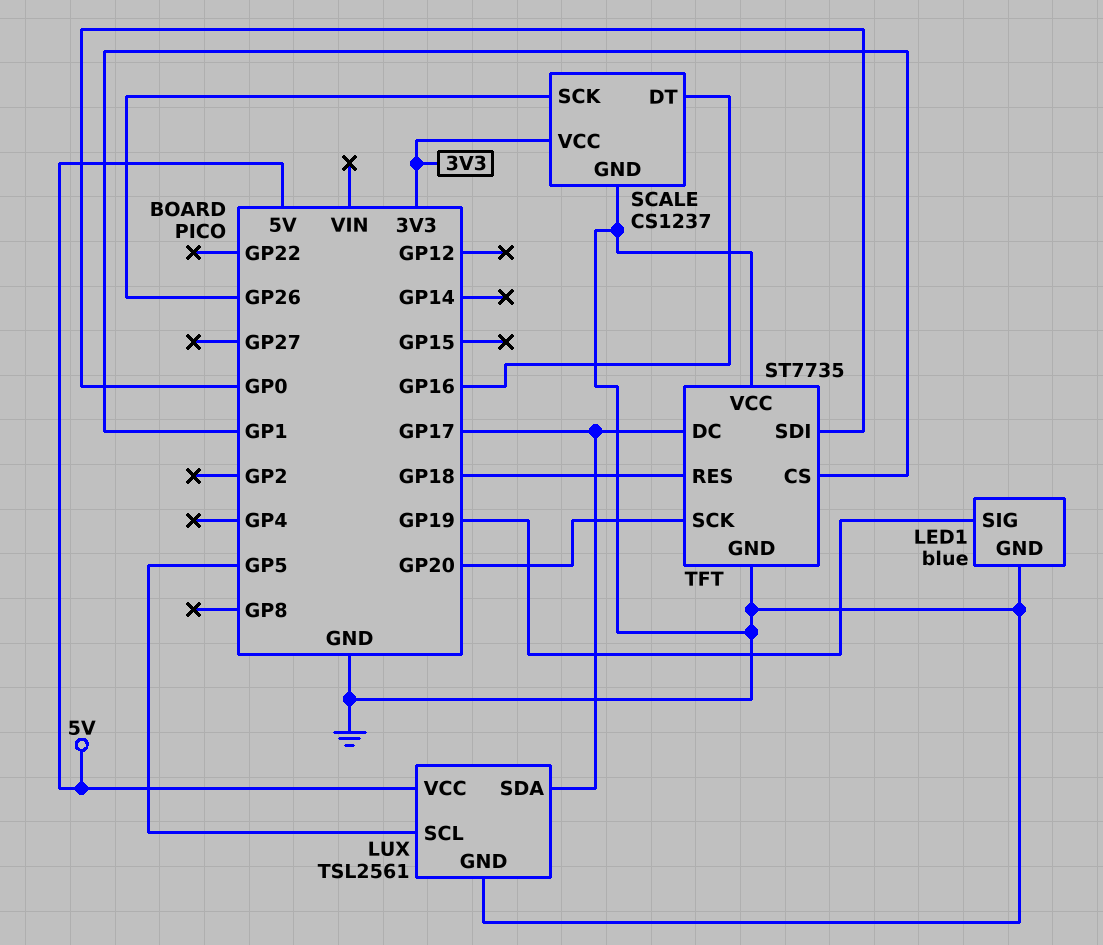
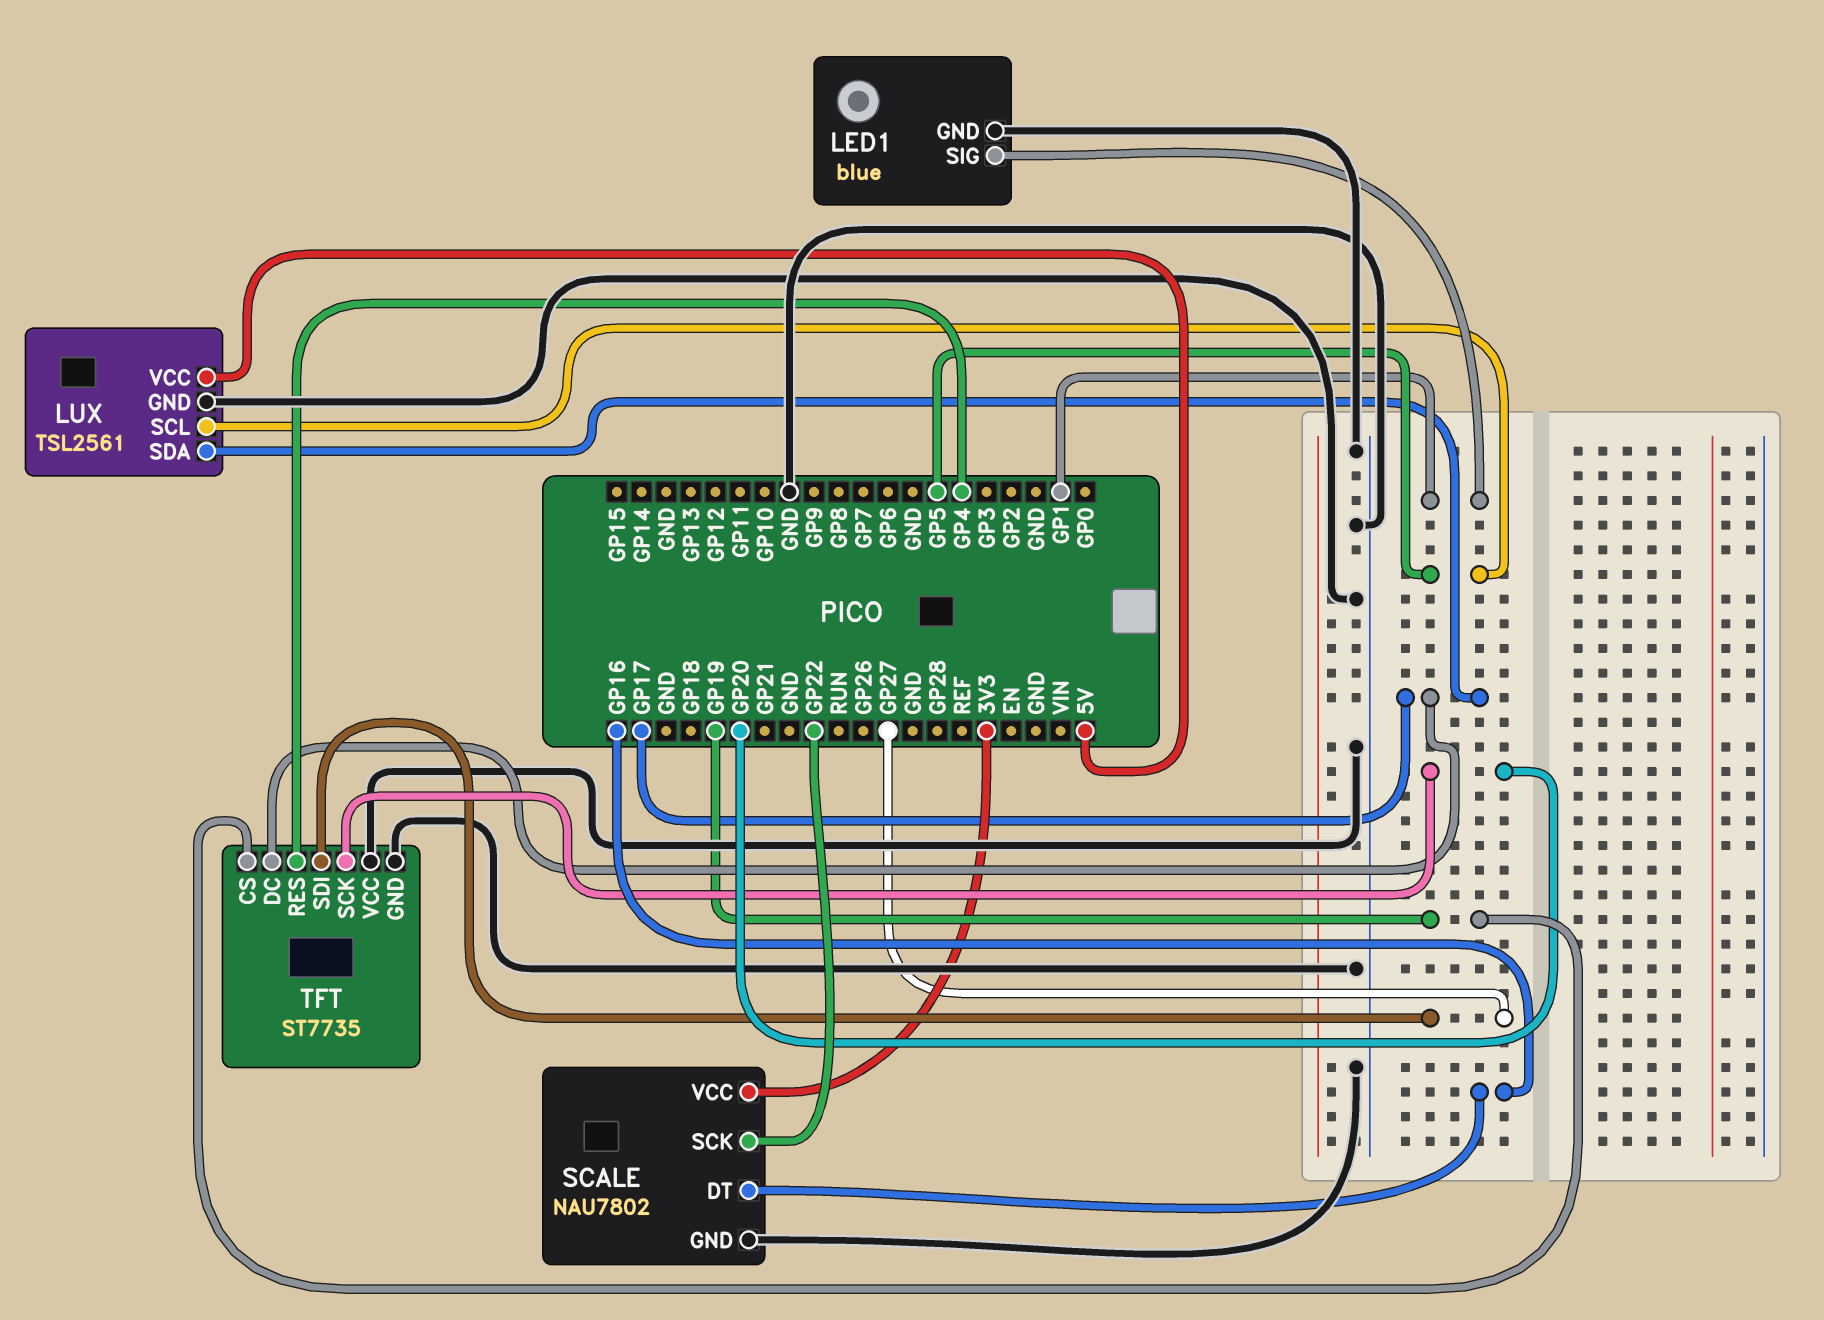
LED1 pin SIG: GP19 -> GP1
SCALE: CS1237 -> NAU7802
SCALE pin SCK: GP26 -> GP22
TFT pin CS: GP1 -> GP19
TFT pin RES: GP18 -> GP4
TFT pin SDI: GP0 -> GP27

